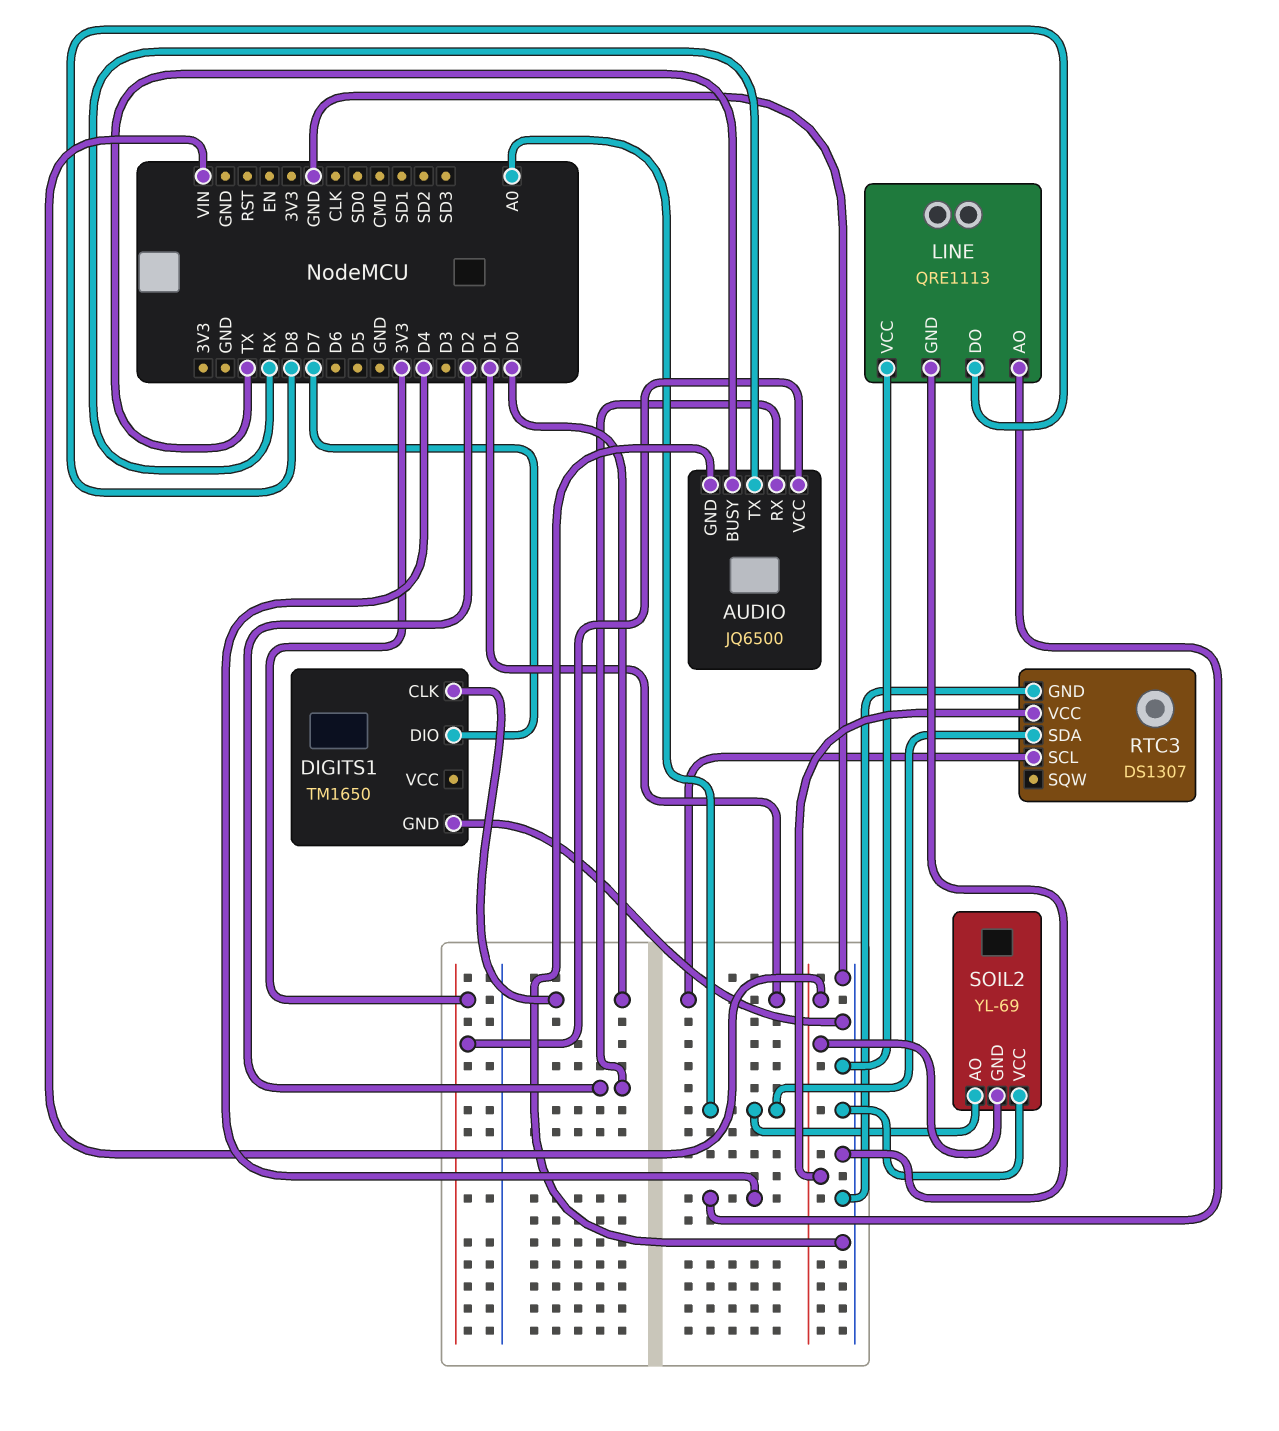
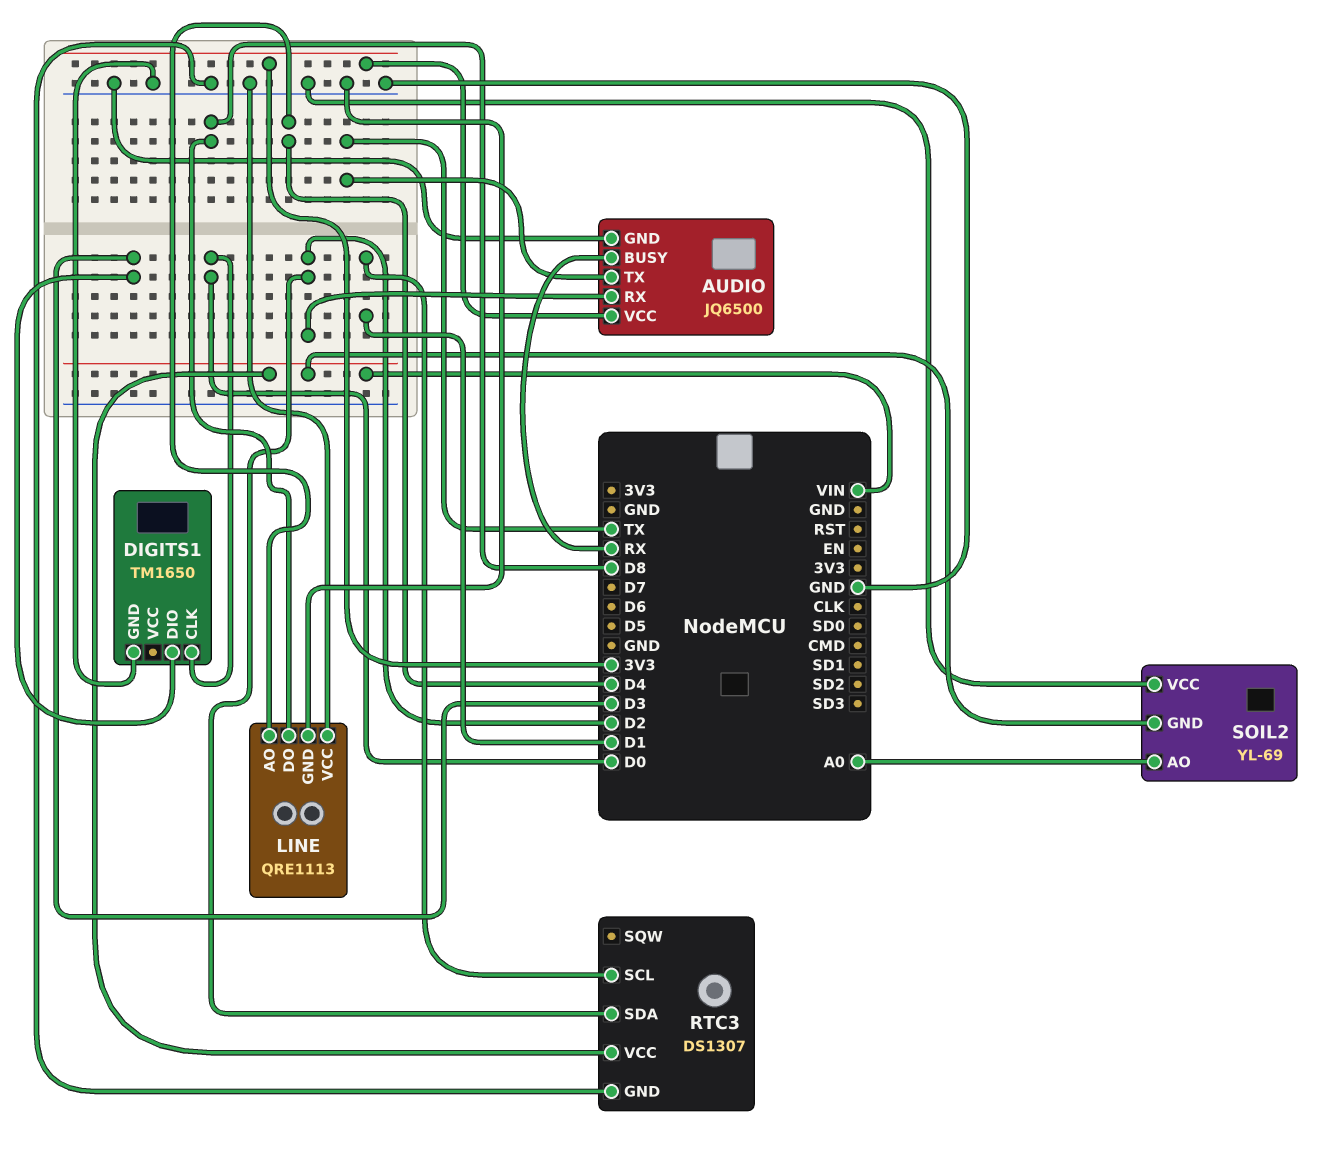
AUDIO pin BUSY: TX -> RX
AUDIO pin TX: RX -> TX
DIGITS1 pin DIO: D7 -> D3
RTC3 pin SDA: A0 -> D2

